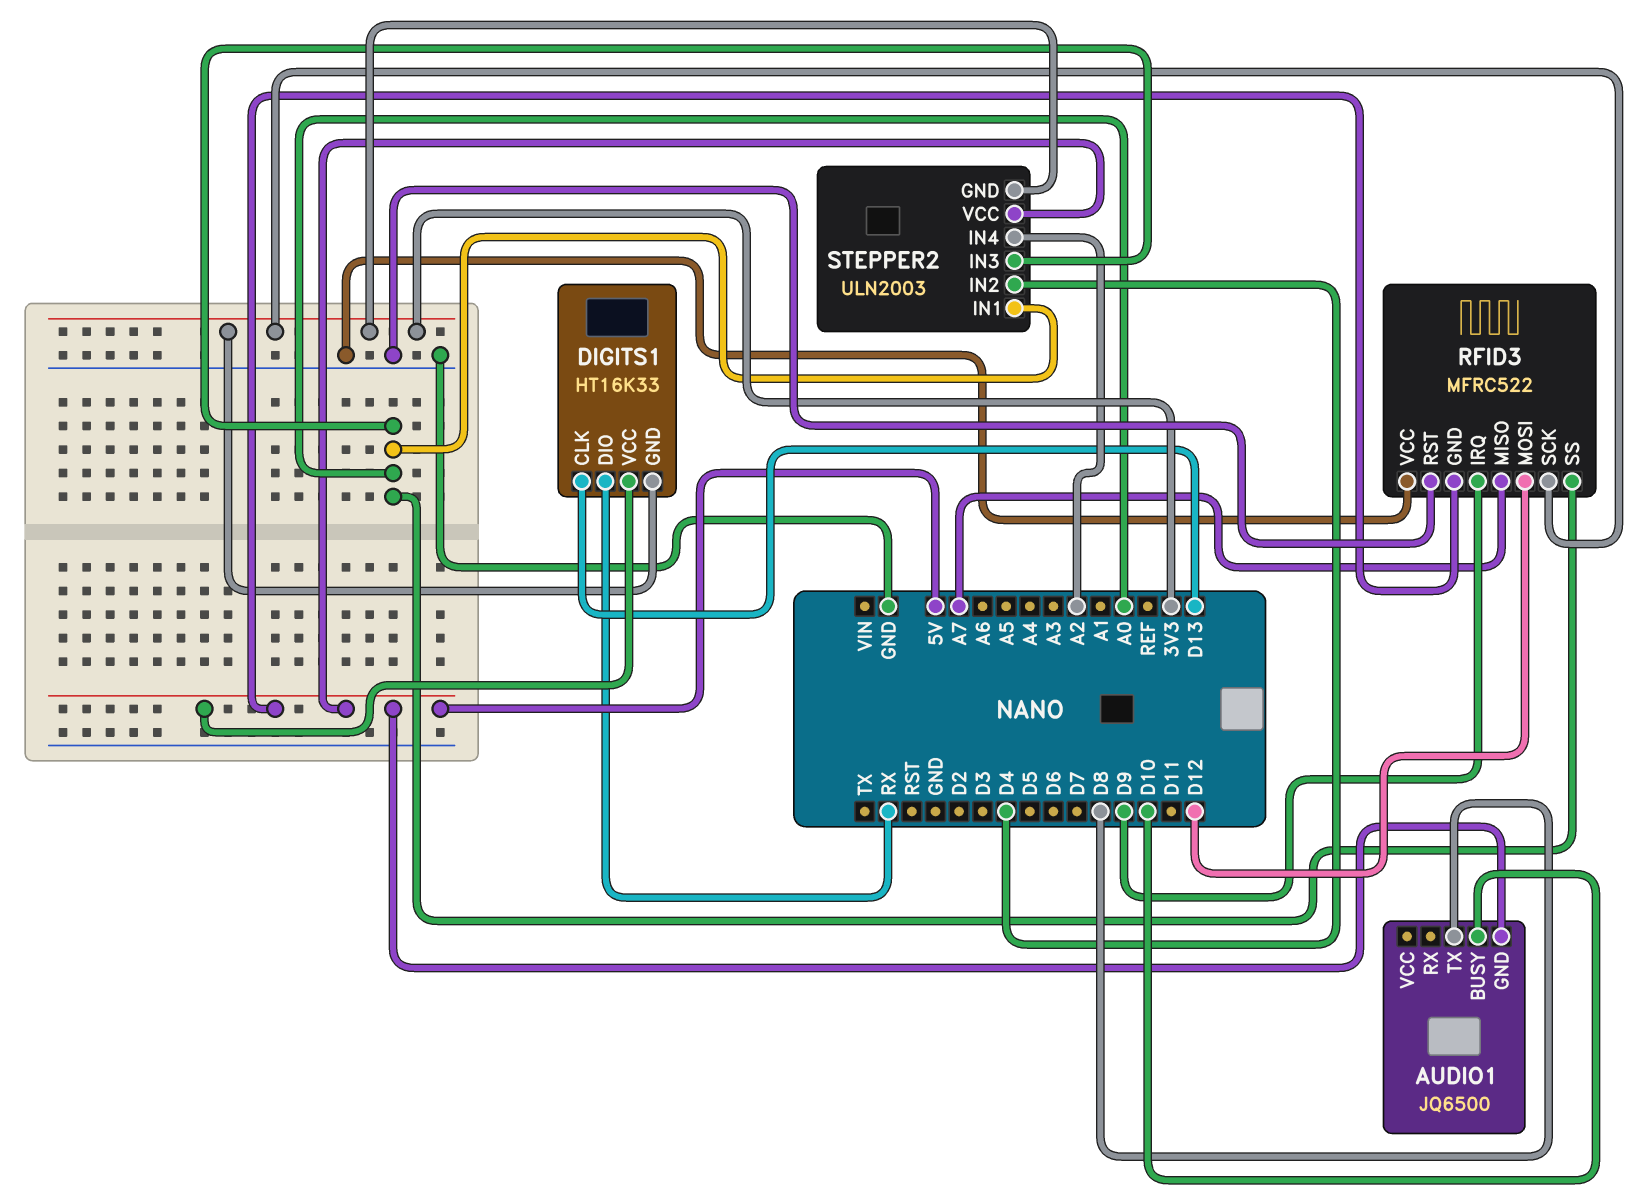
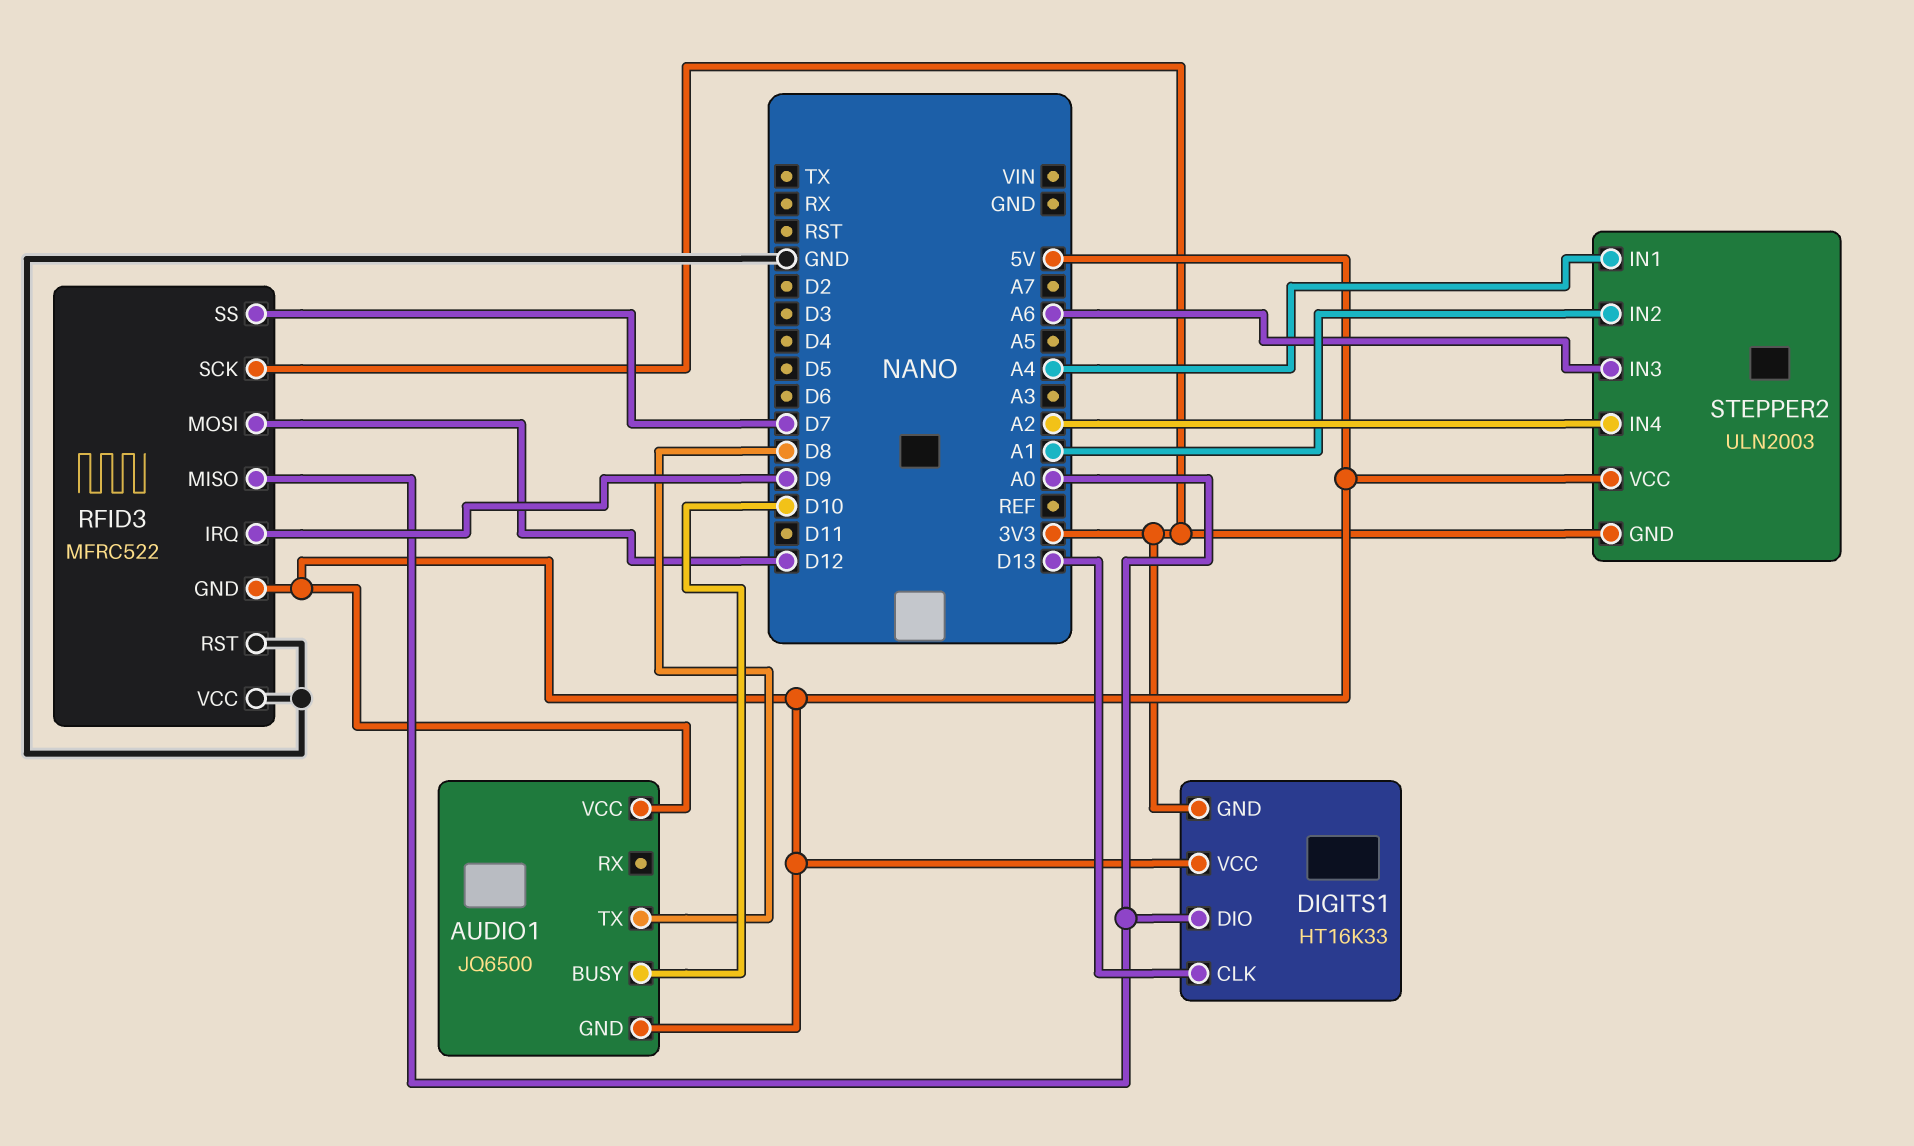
AUDIO1 pin VCC: none -> 5V
DIGITS1 pin DIO: RX -> A0
RFID3 pin MISO: A7 -> A0
RFID3 pin SS: A0 -> D7
STEPPER2 pin IN1: A0 -> A4
STEPPER2 pin IN2: D4 -> A1
STEPPER2 pin IN3: A0 -> A6

